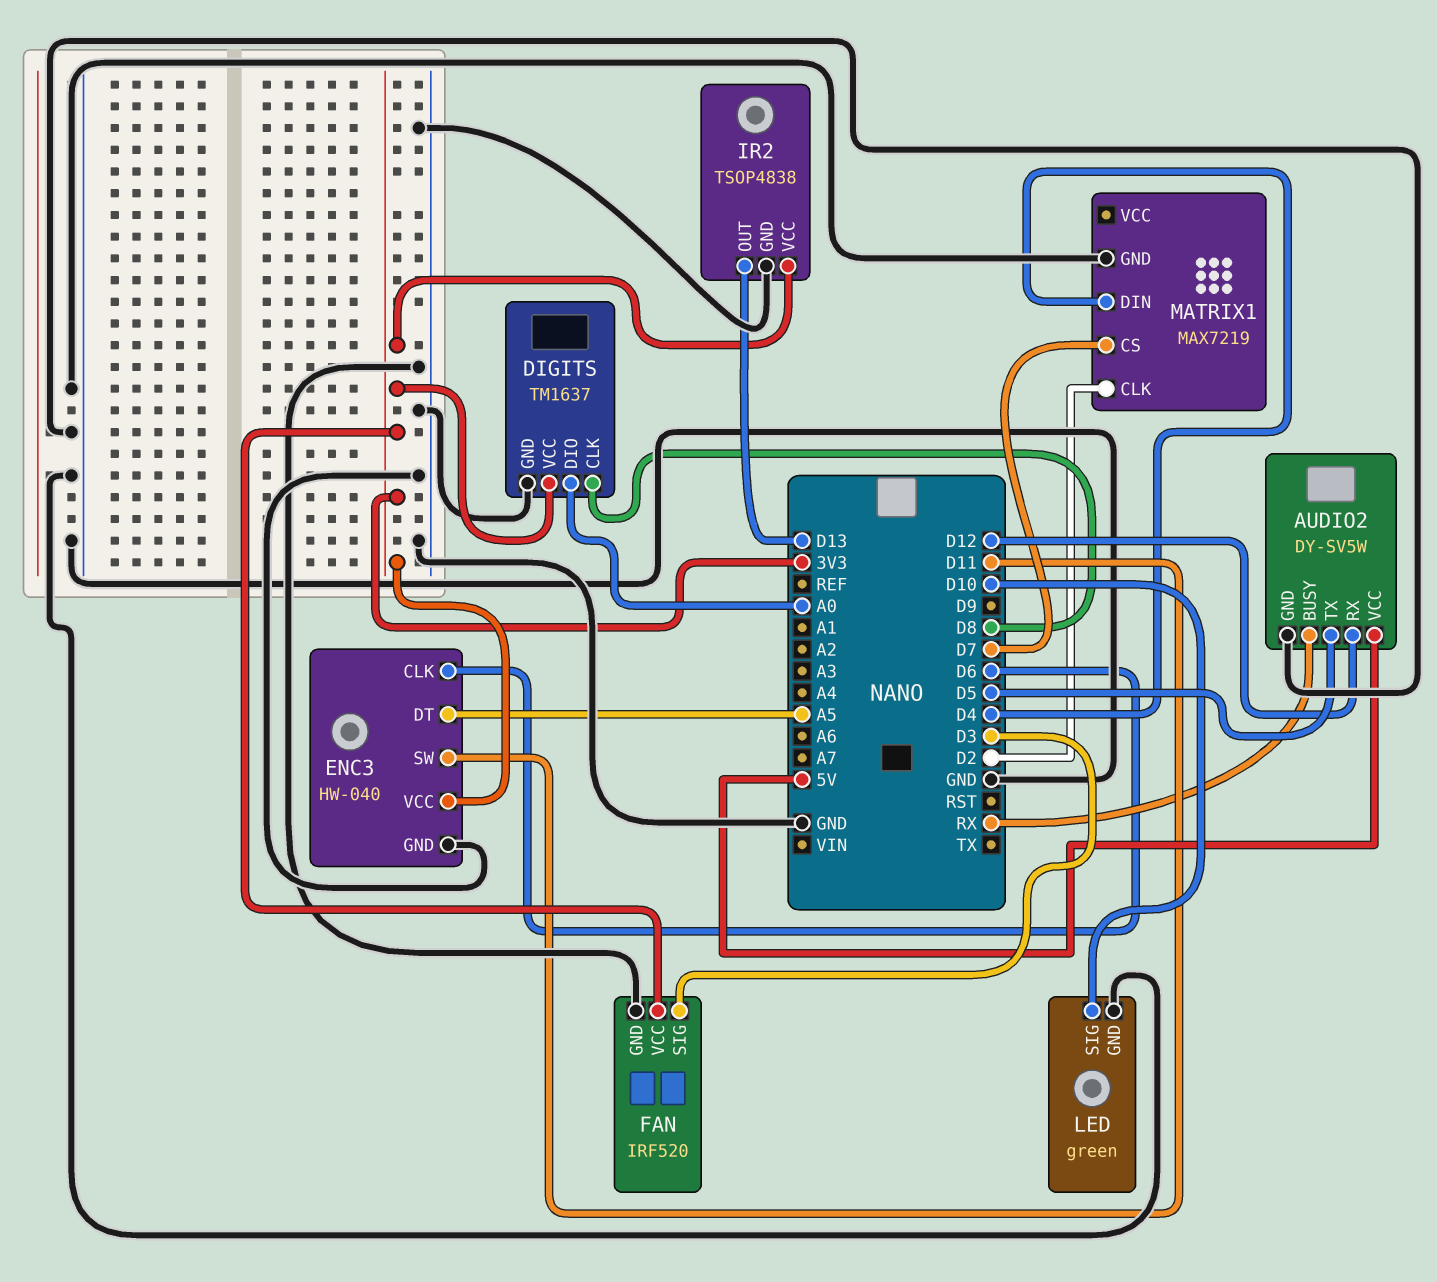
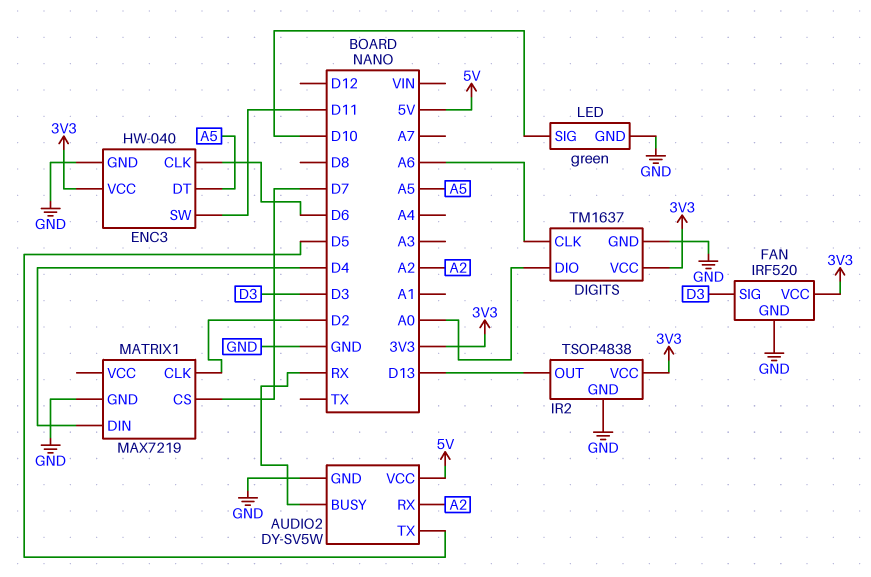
AUDIO2 pin RX: D12 -> A2
DIGITS pin CLK: D8 -> A6

